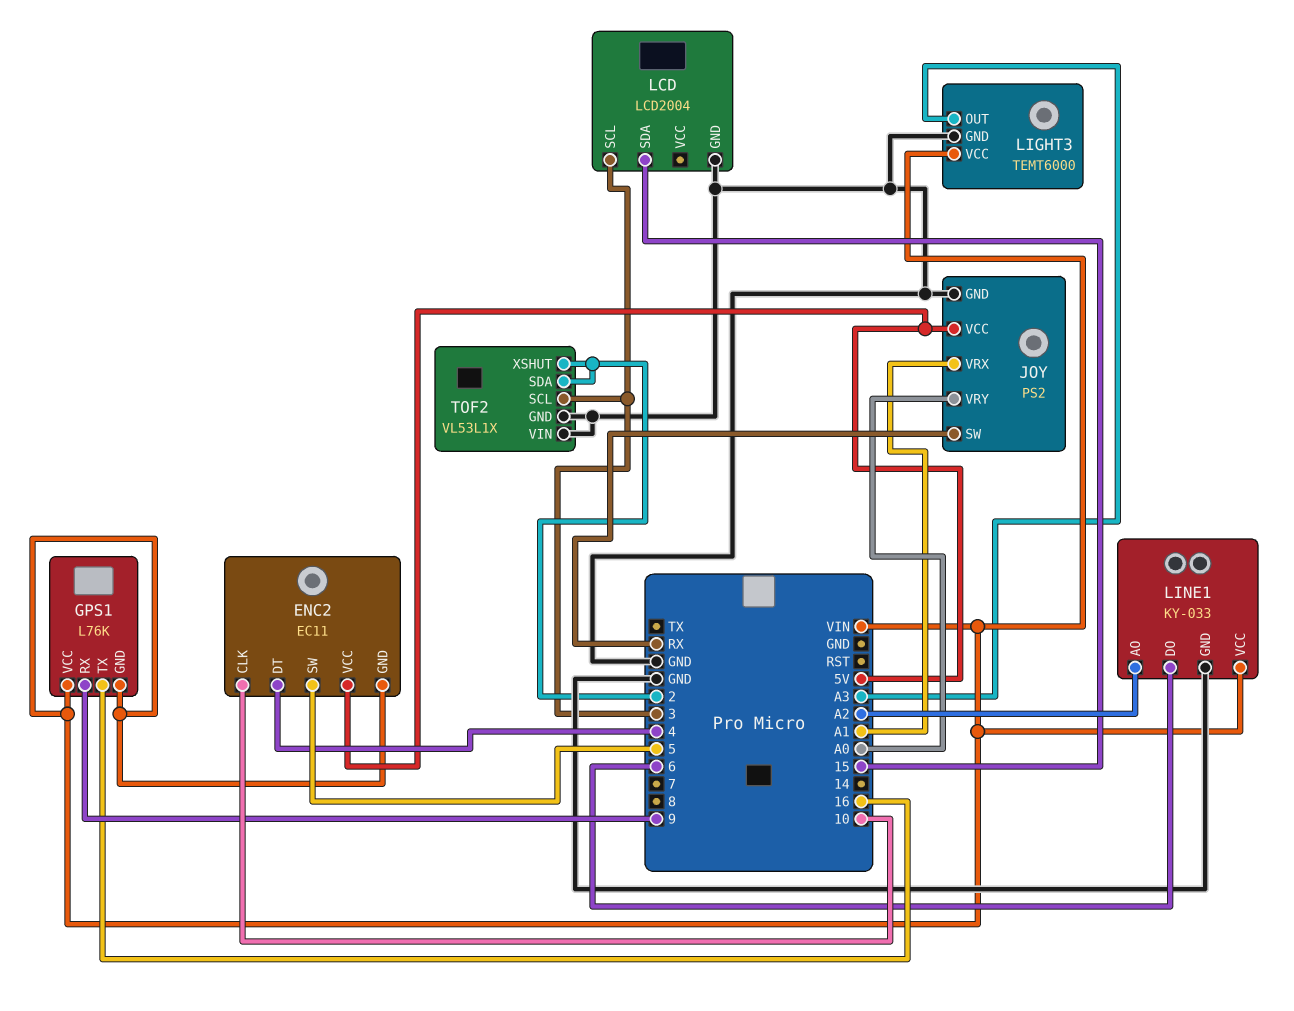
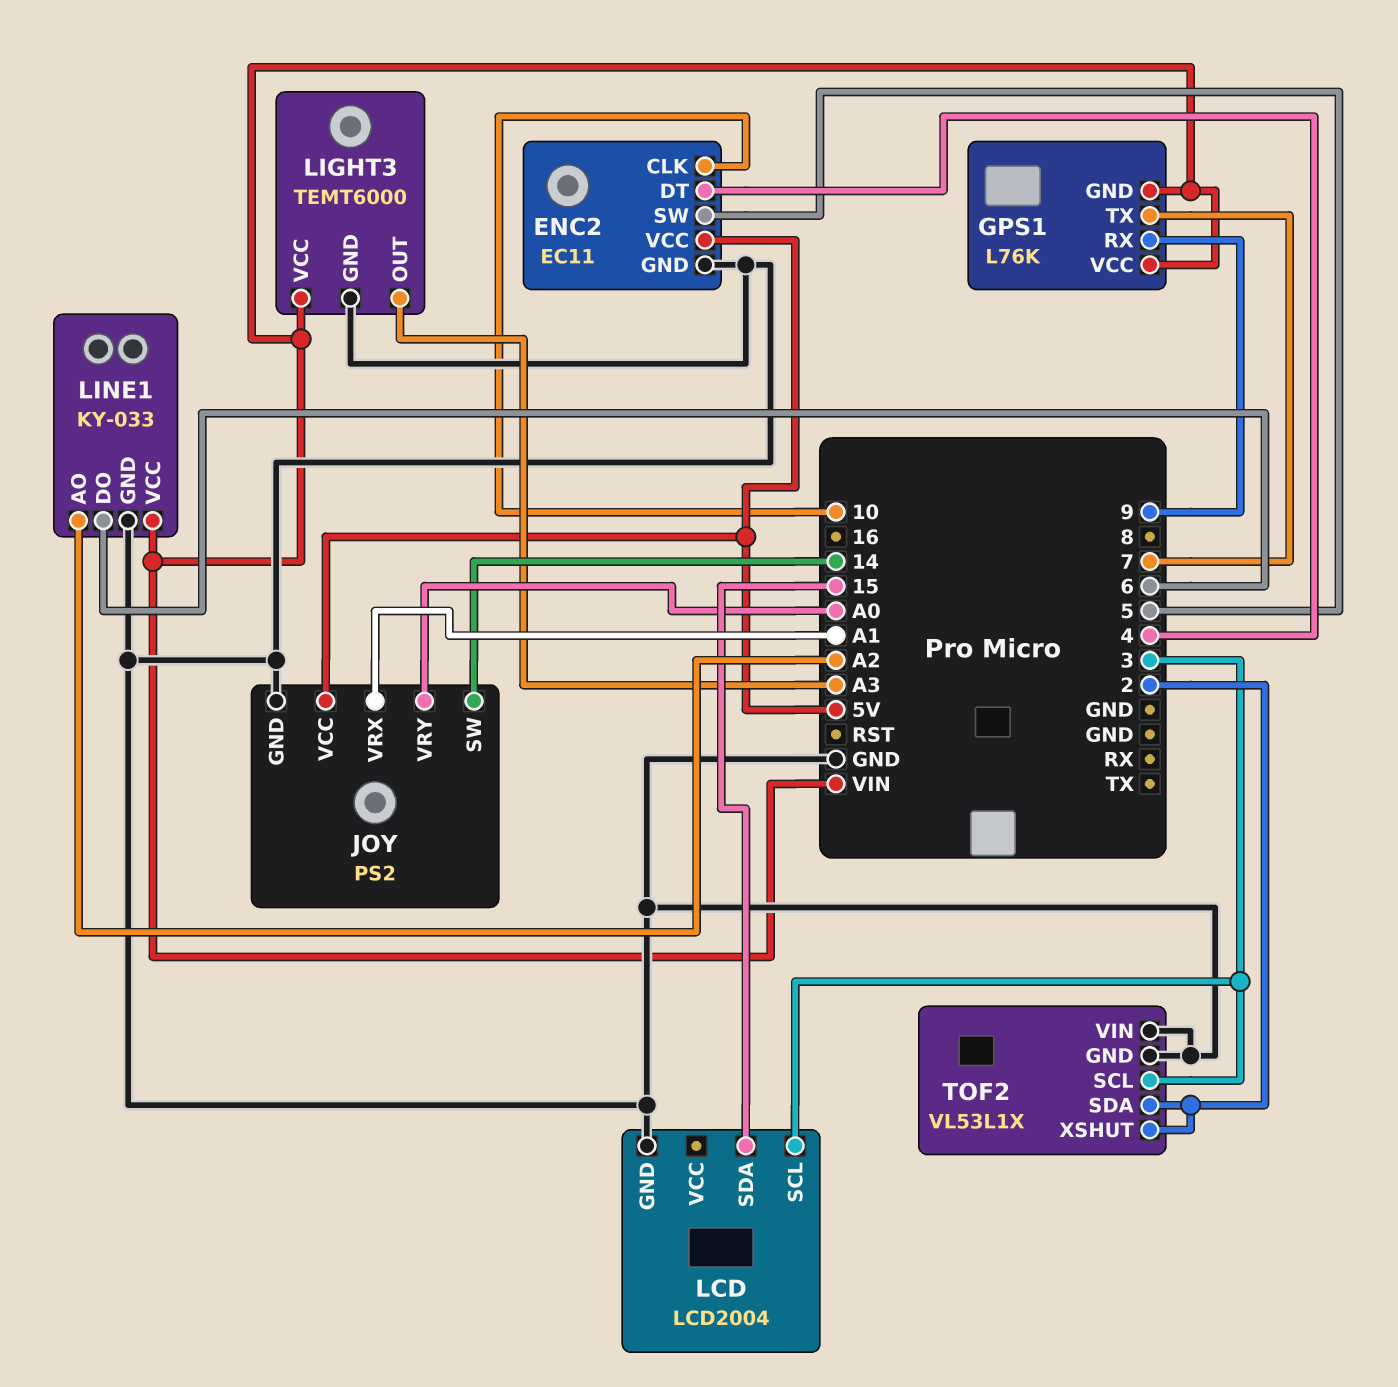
ENC2 pin GND: VIN -> GND
GPS1 pin TX: 16 -> 7
JOY pin SW: RX -> 14

